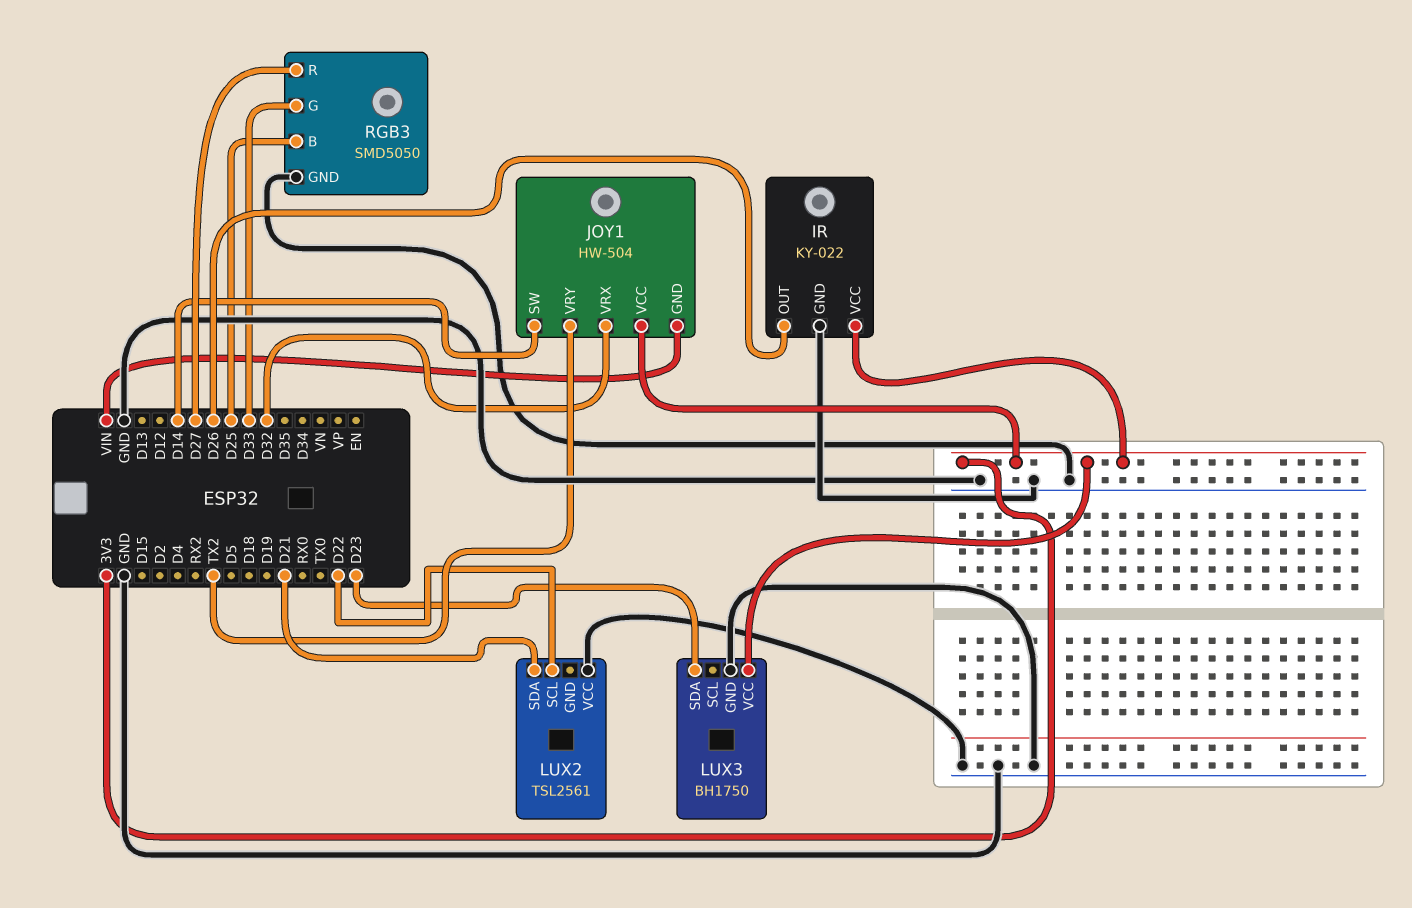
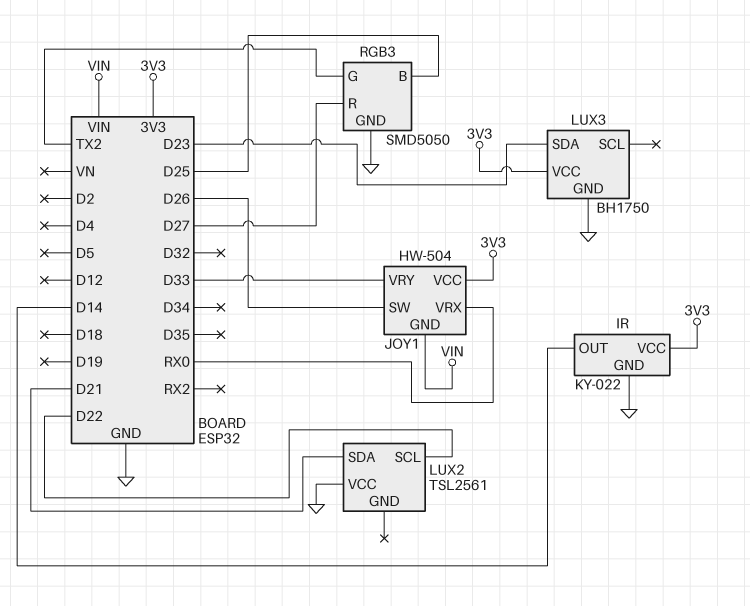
IR pin OUT: D26 -> D14
JOY1 pin SW: D14 -> D26
JOY1 pin VRX: D32 -> RX0
JOY1 pin VRY: TX2 -> D33
RGB3 pin G: D33 -> TX2

